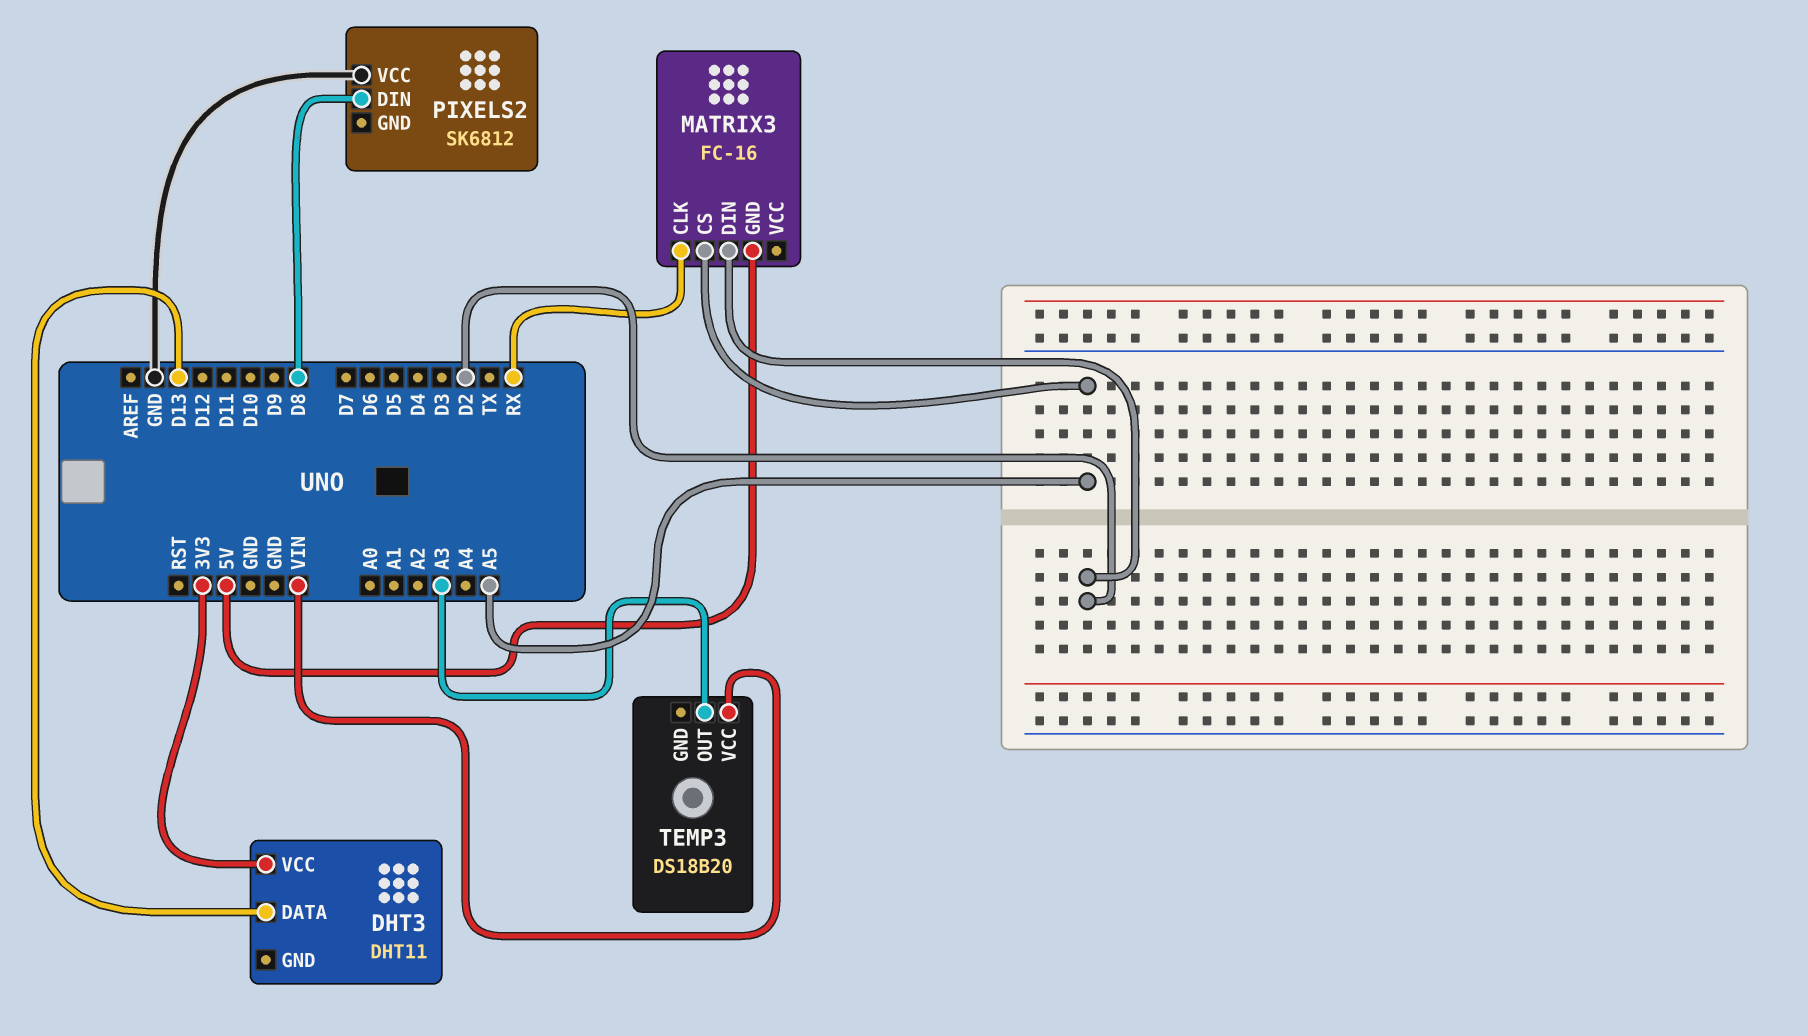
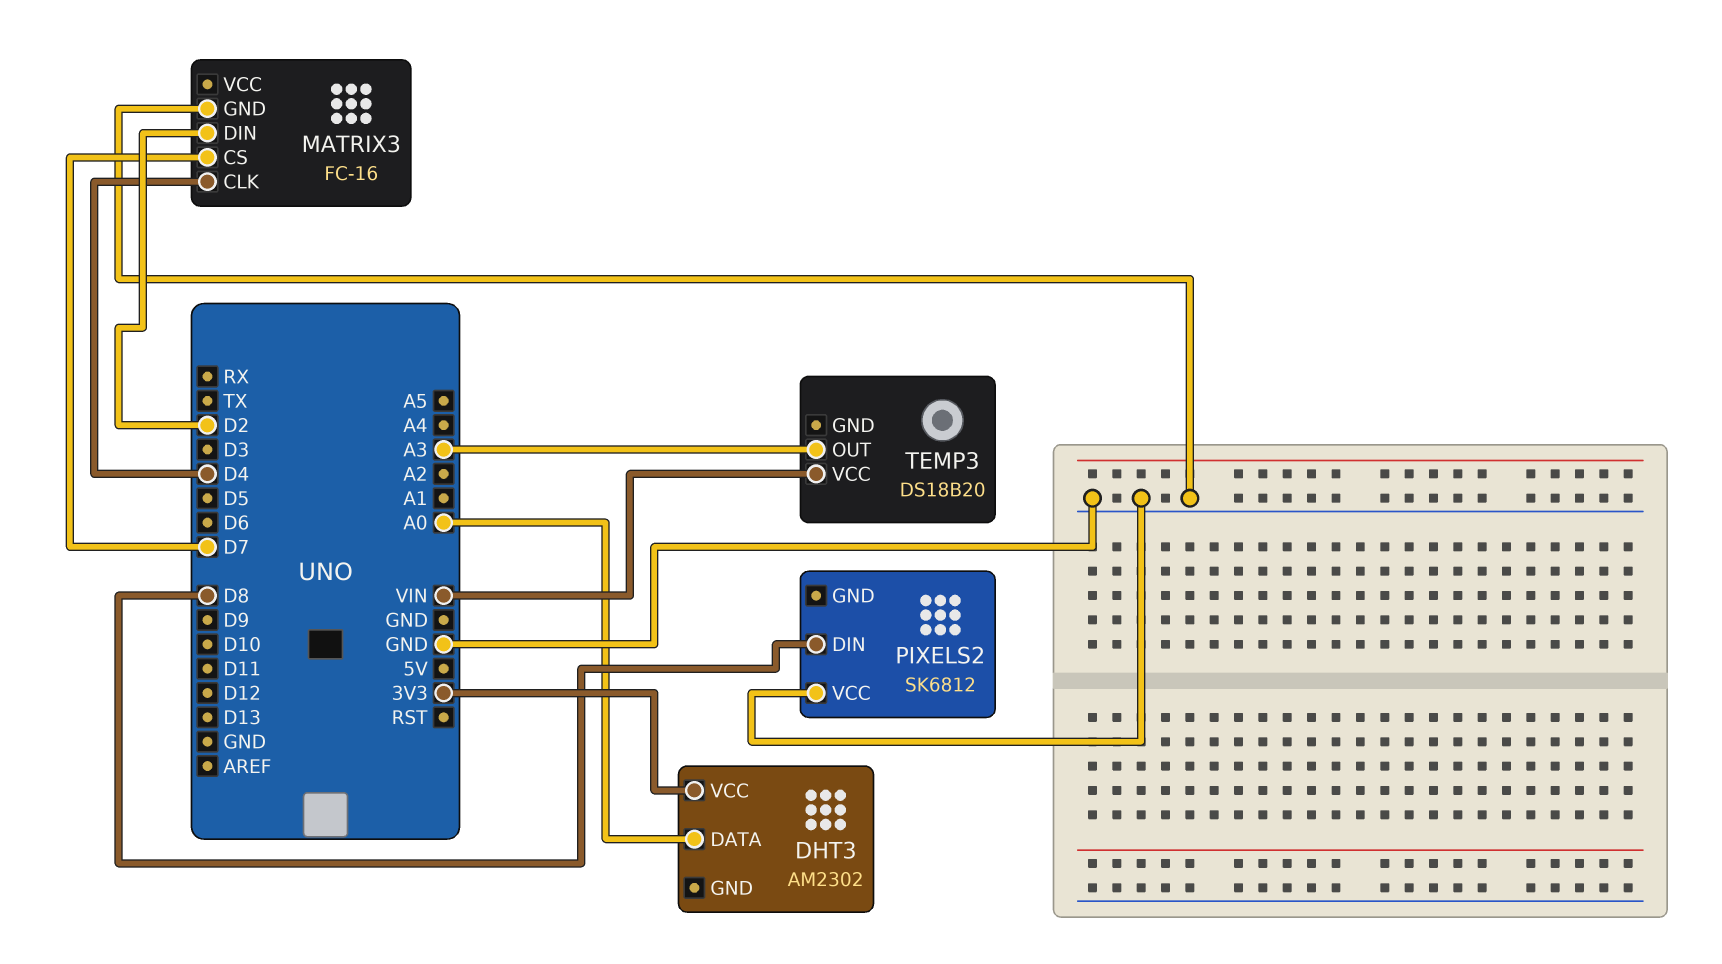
DHT3: DHT11 -> AM2302
DHT3 pin DATA: D13 -> A0
MATRIX3 pin CLK: RX -> D4
MATRIX3 pin CS: A5 -> D7
MATRIX3 pin GND: 5V -> GND

